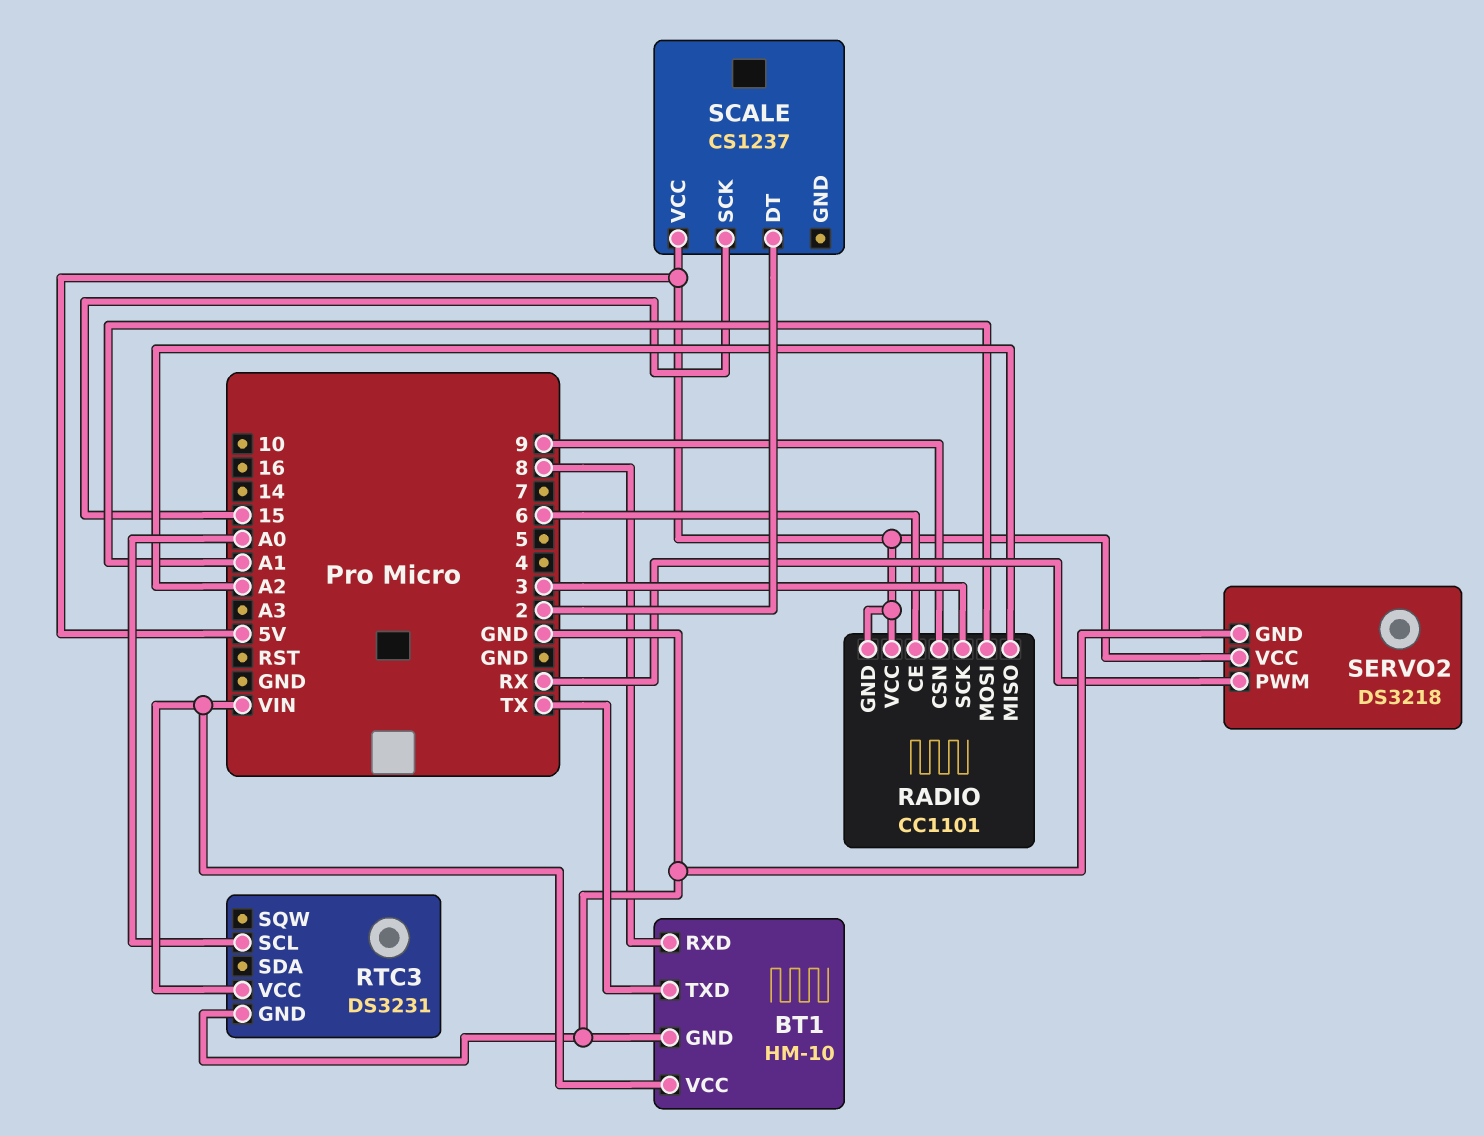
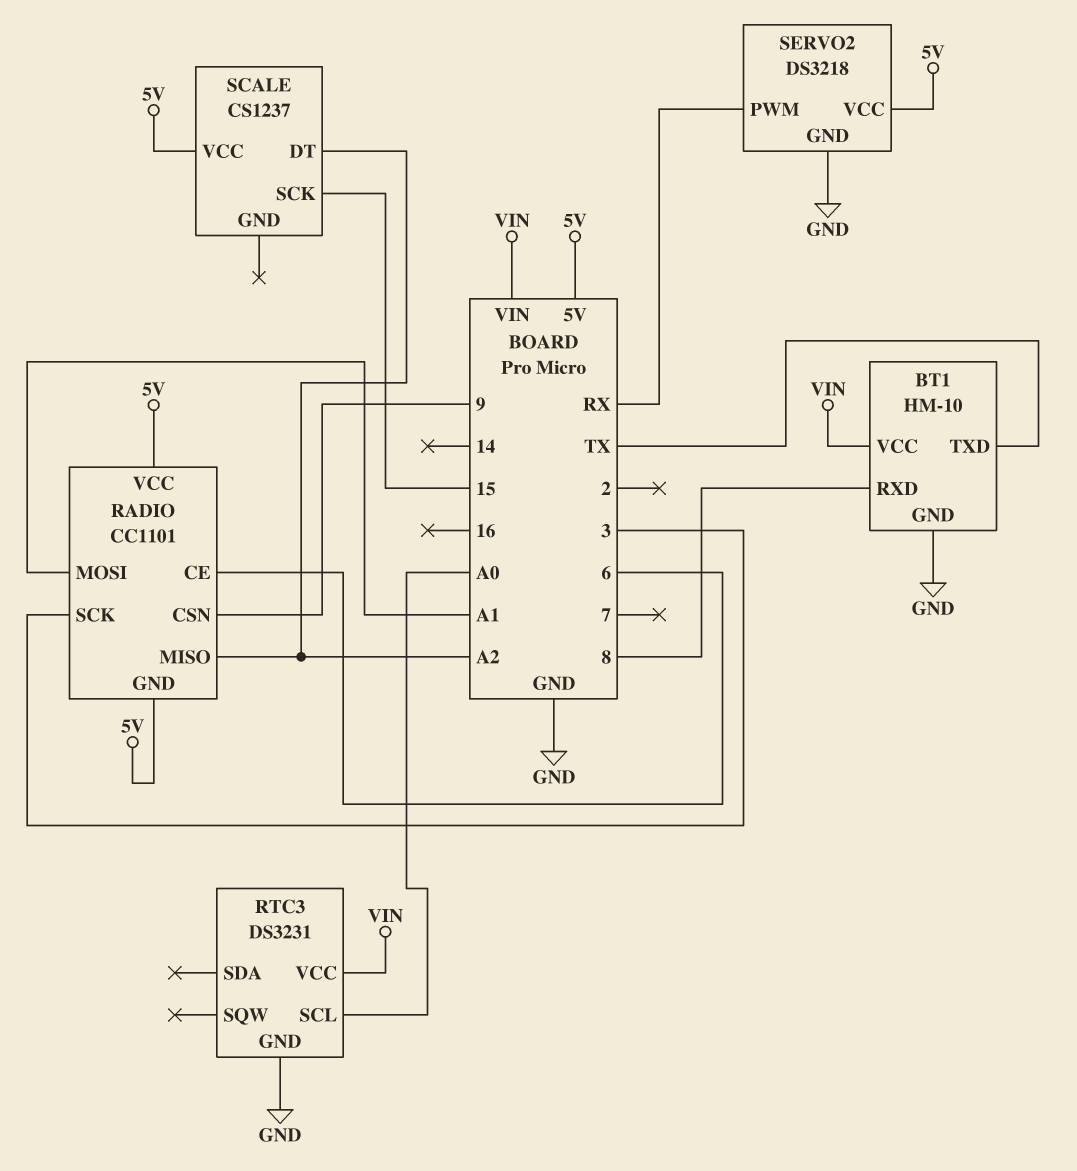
SCALE pin DT: 2 -> A2

